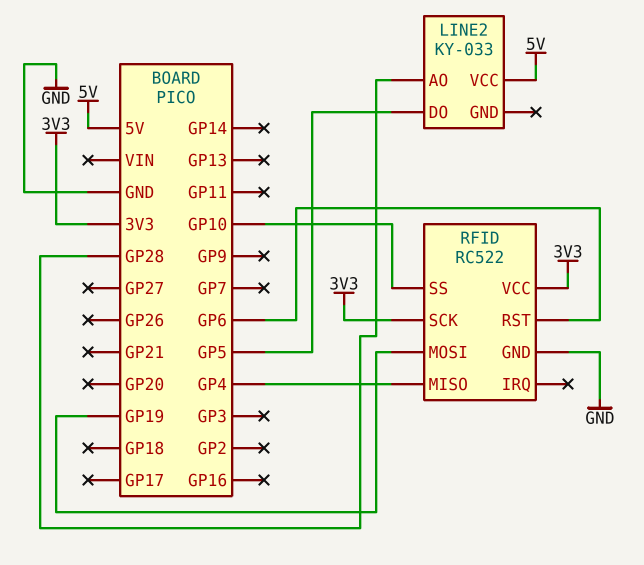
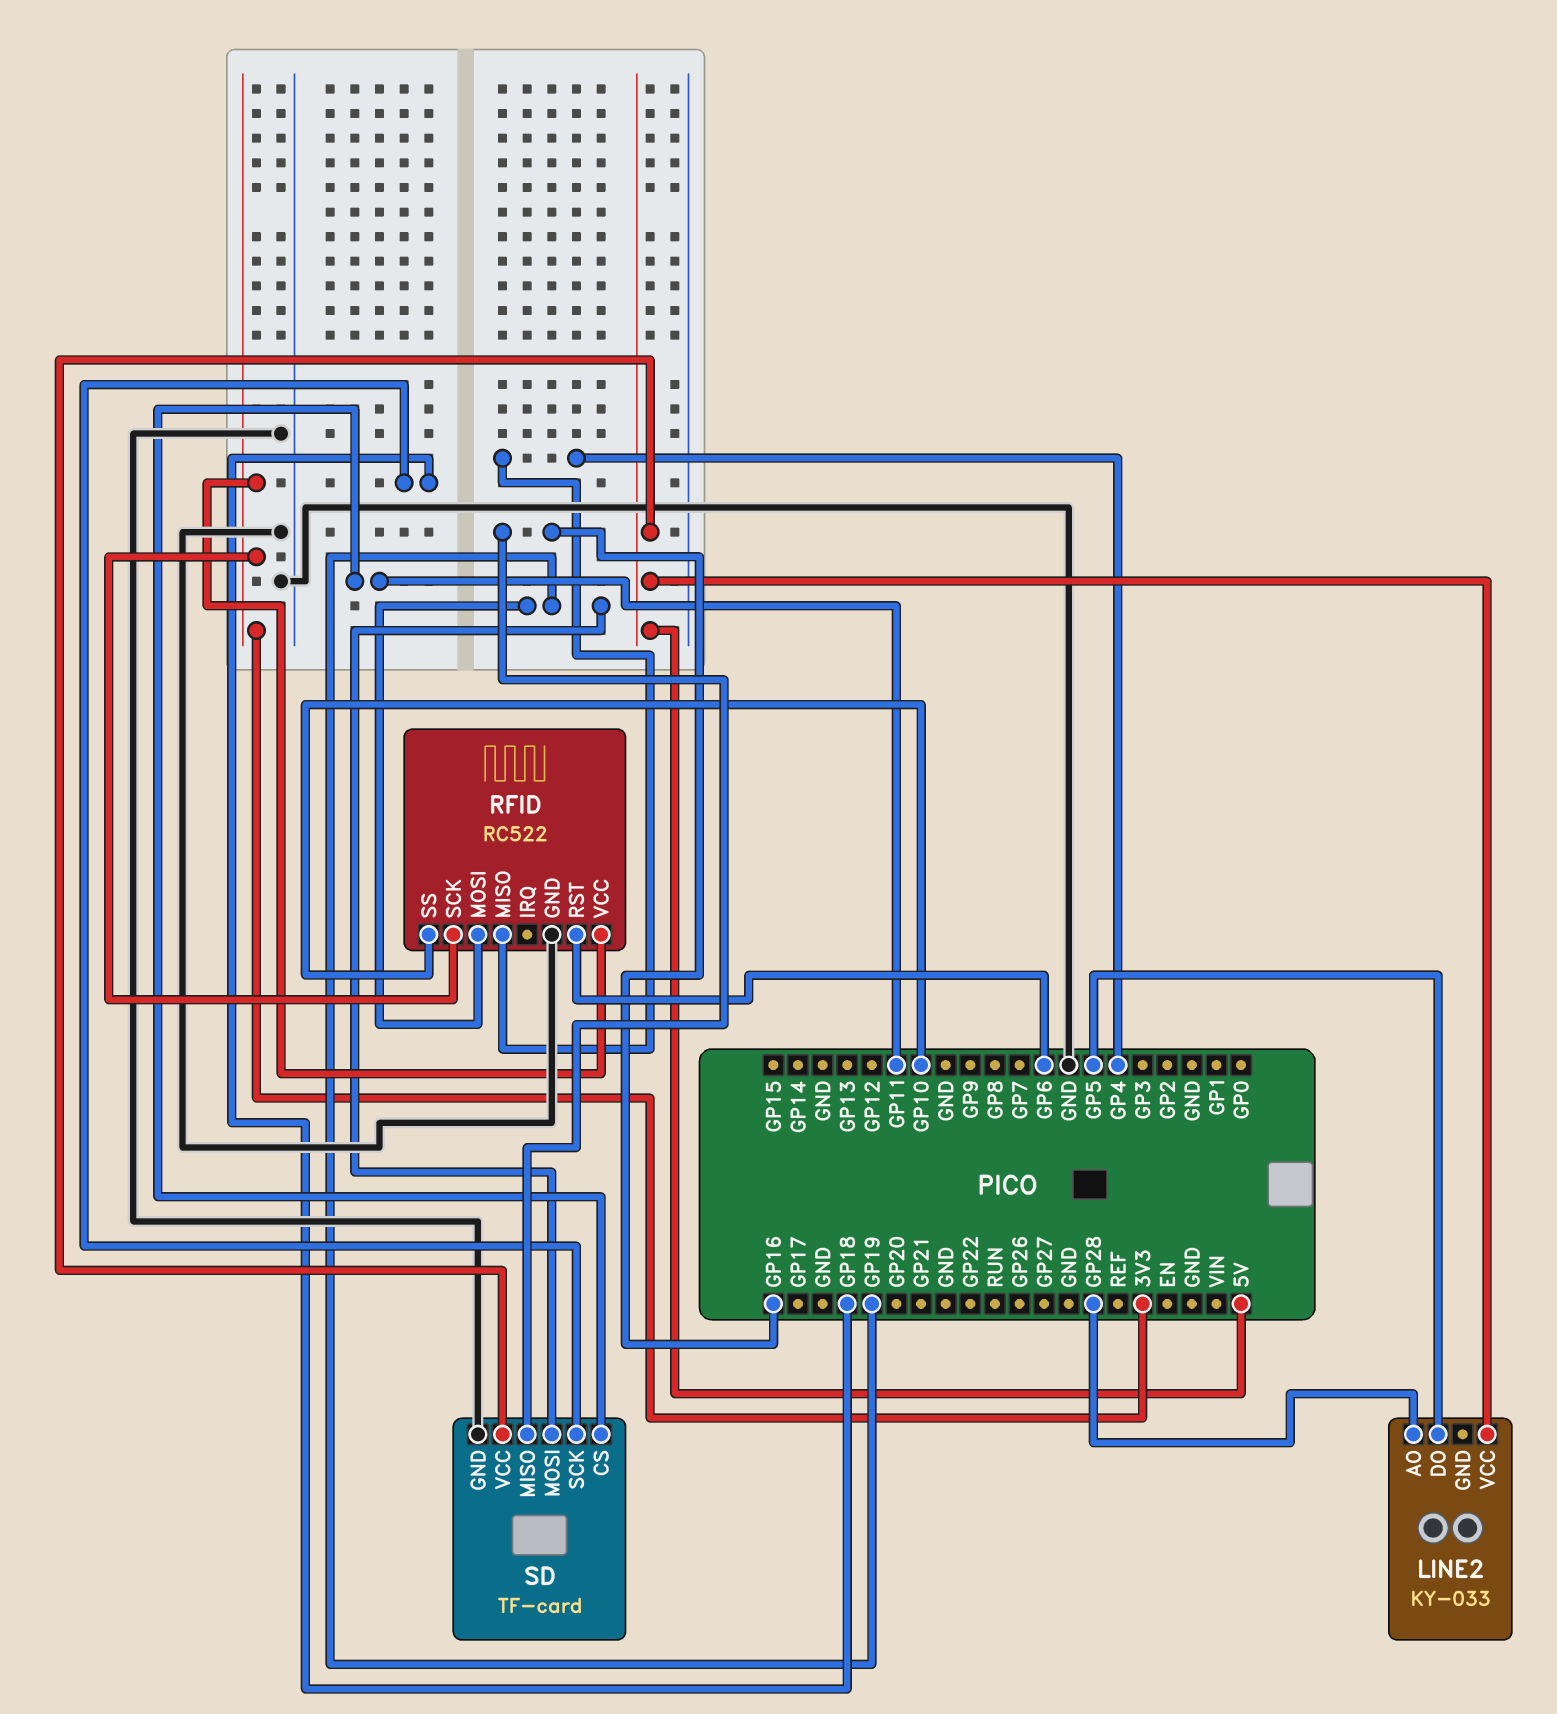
SD: none -> TF-card
SD pin CS: none -> GP11
SD pin GND: none -> GND
SD pin MISO: none -> GP16
SD pin MOSI: none -> GP19
SD pin SCK: none -> GP18
SD pin VCC: none -> 5V

